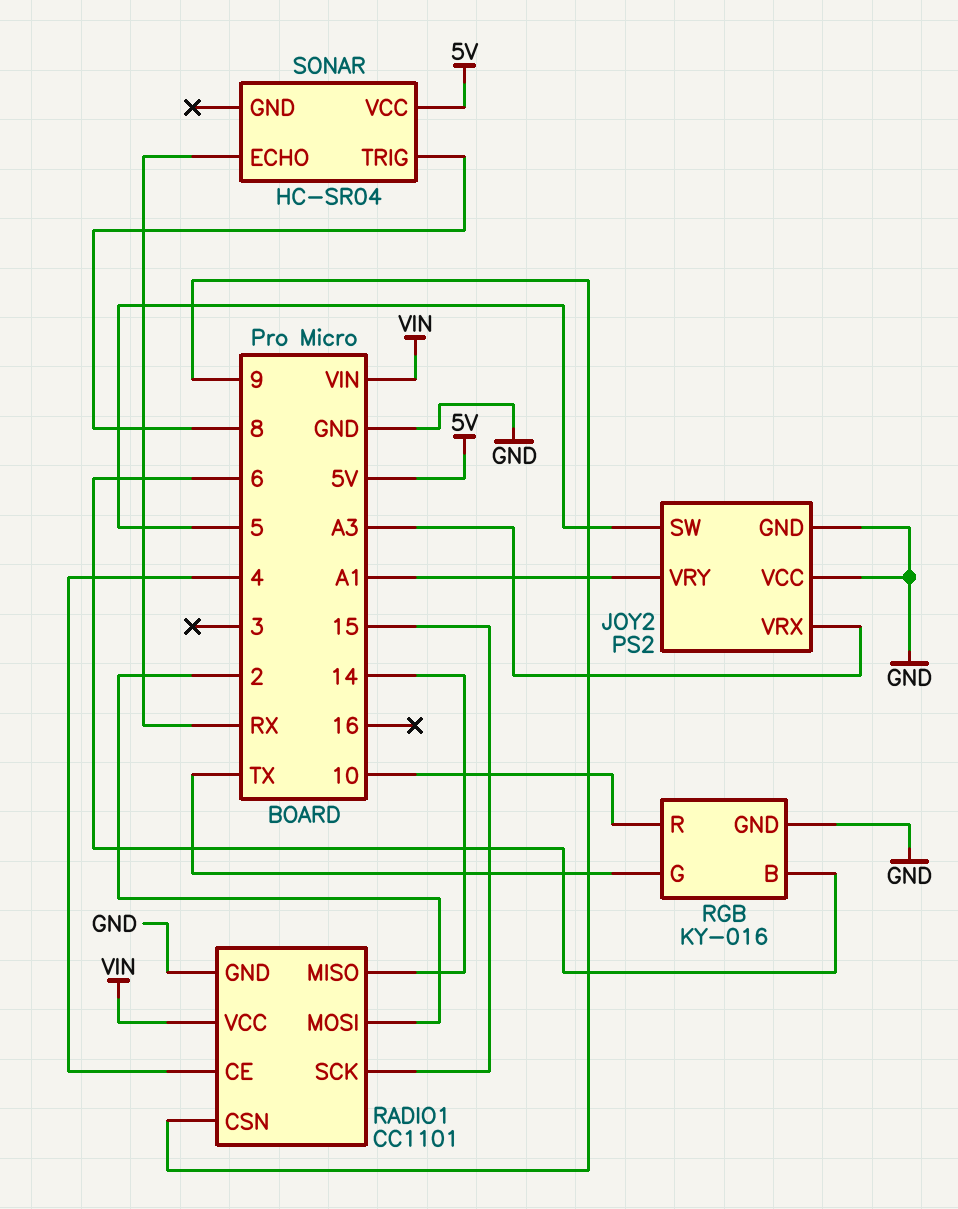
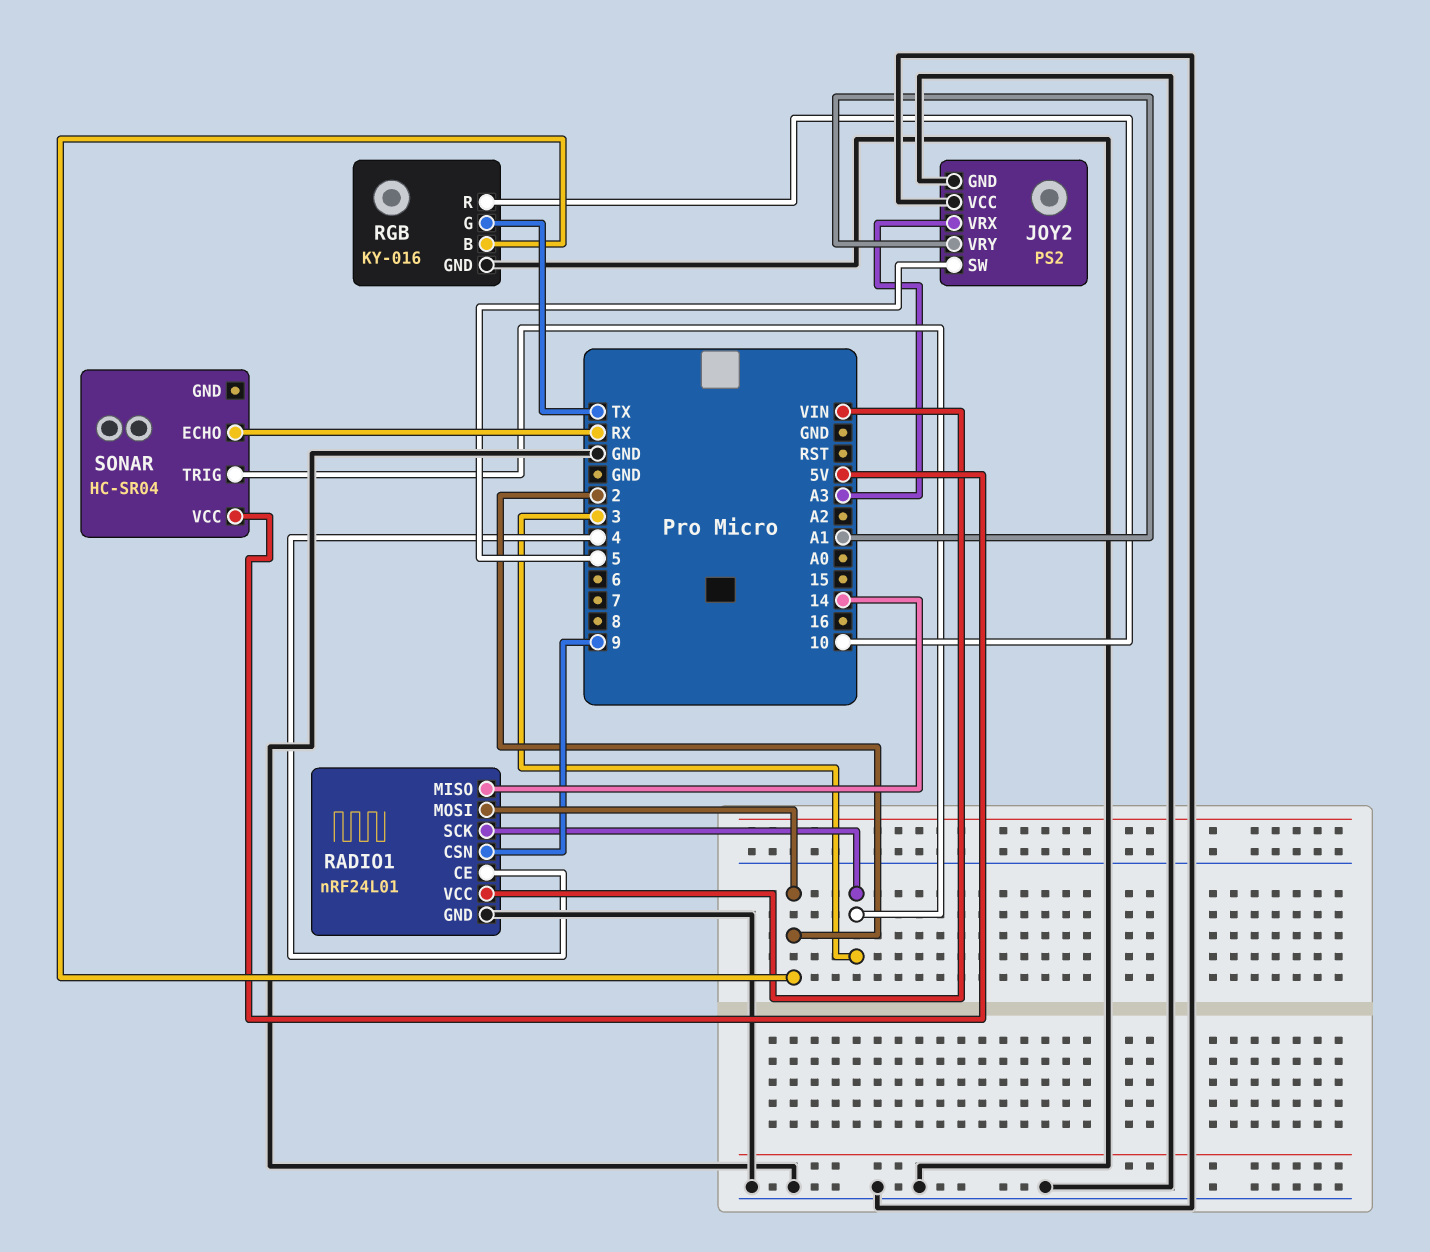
RADIO1: CC1101 -> nRF24L01
RADIO1 pin SCK: 15 -> 3
RGB pin B: 6 -> 2
SONAR pin TRIG: 8 -> 3

